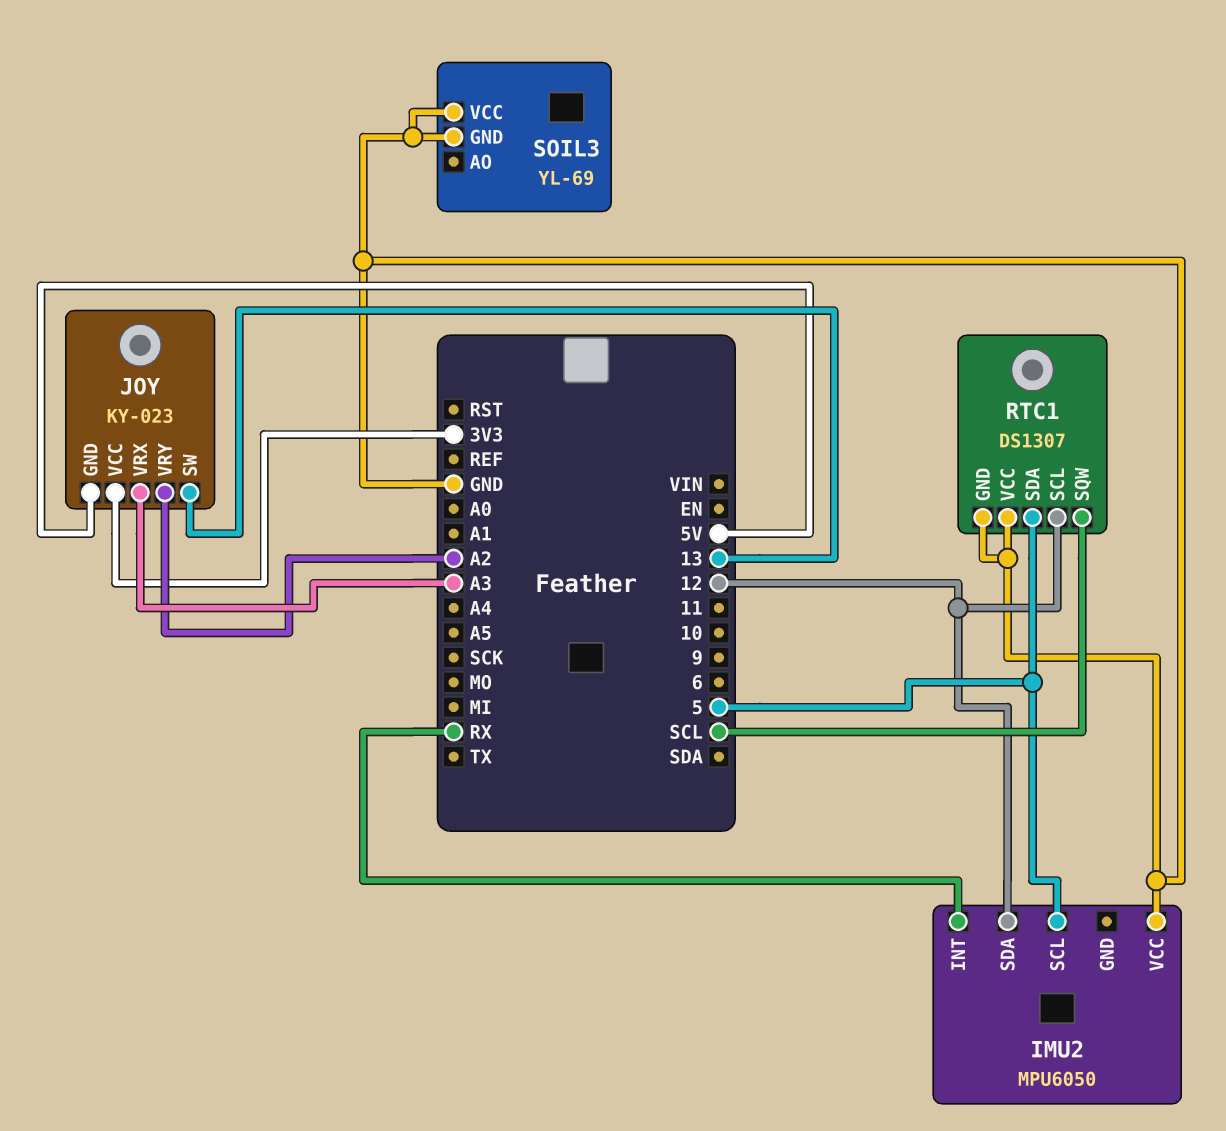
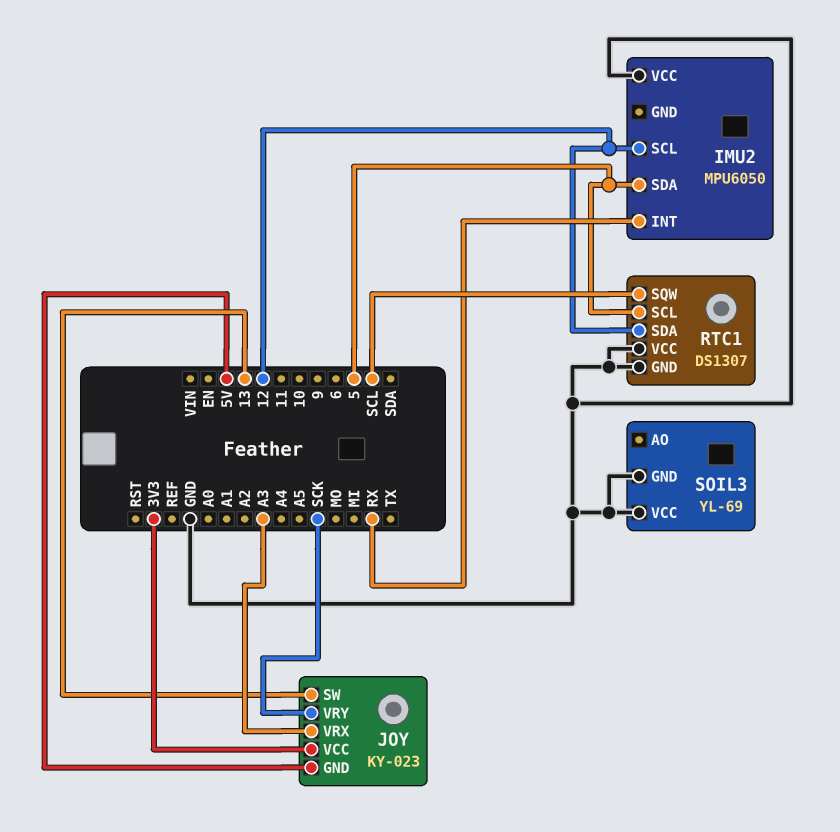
IMU2 pin SCL: 5 -> 12
IMU2 pin SDA: 12 -> 5
JOY pin VRY: A2 -> SCK
RTC1 pin SCL: 12 -> 5
RTC1 pin SDA: 5 -> 12

